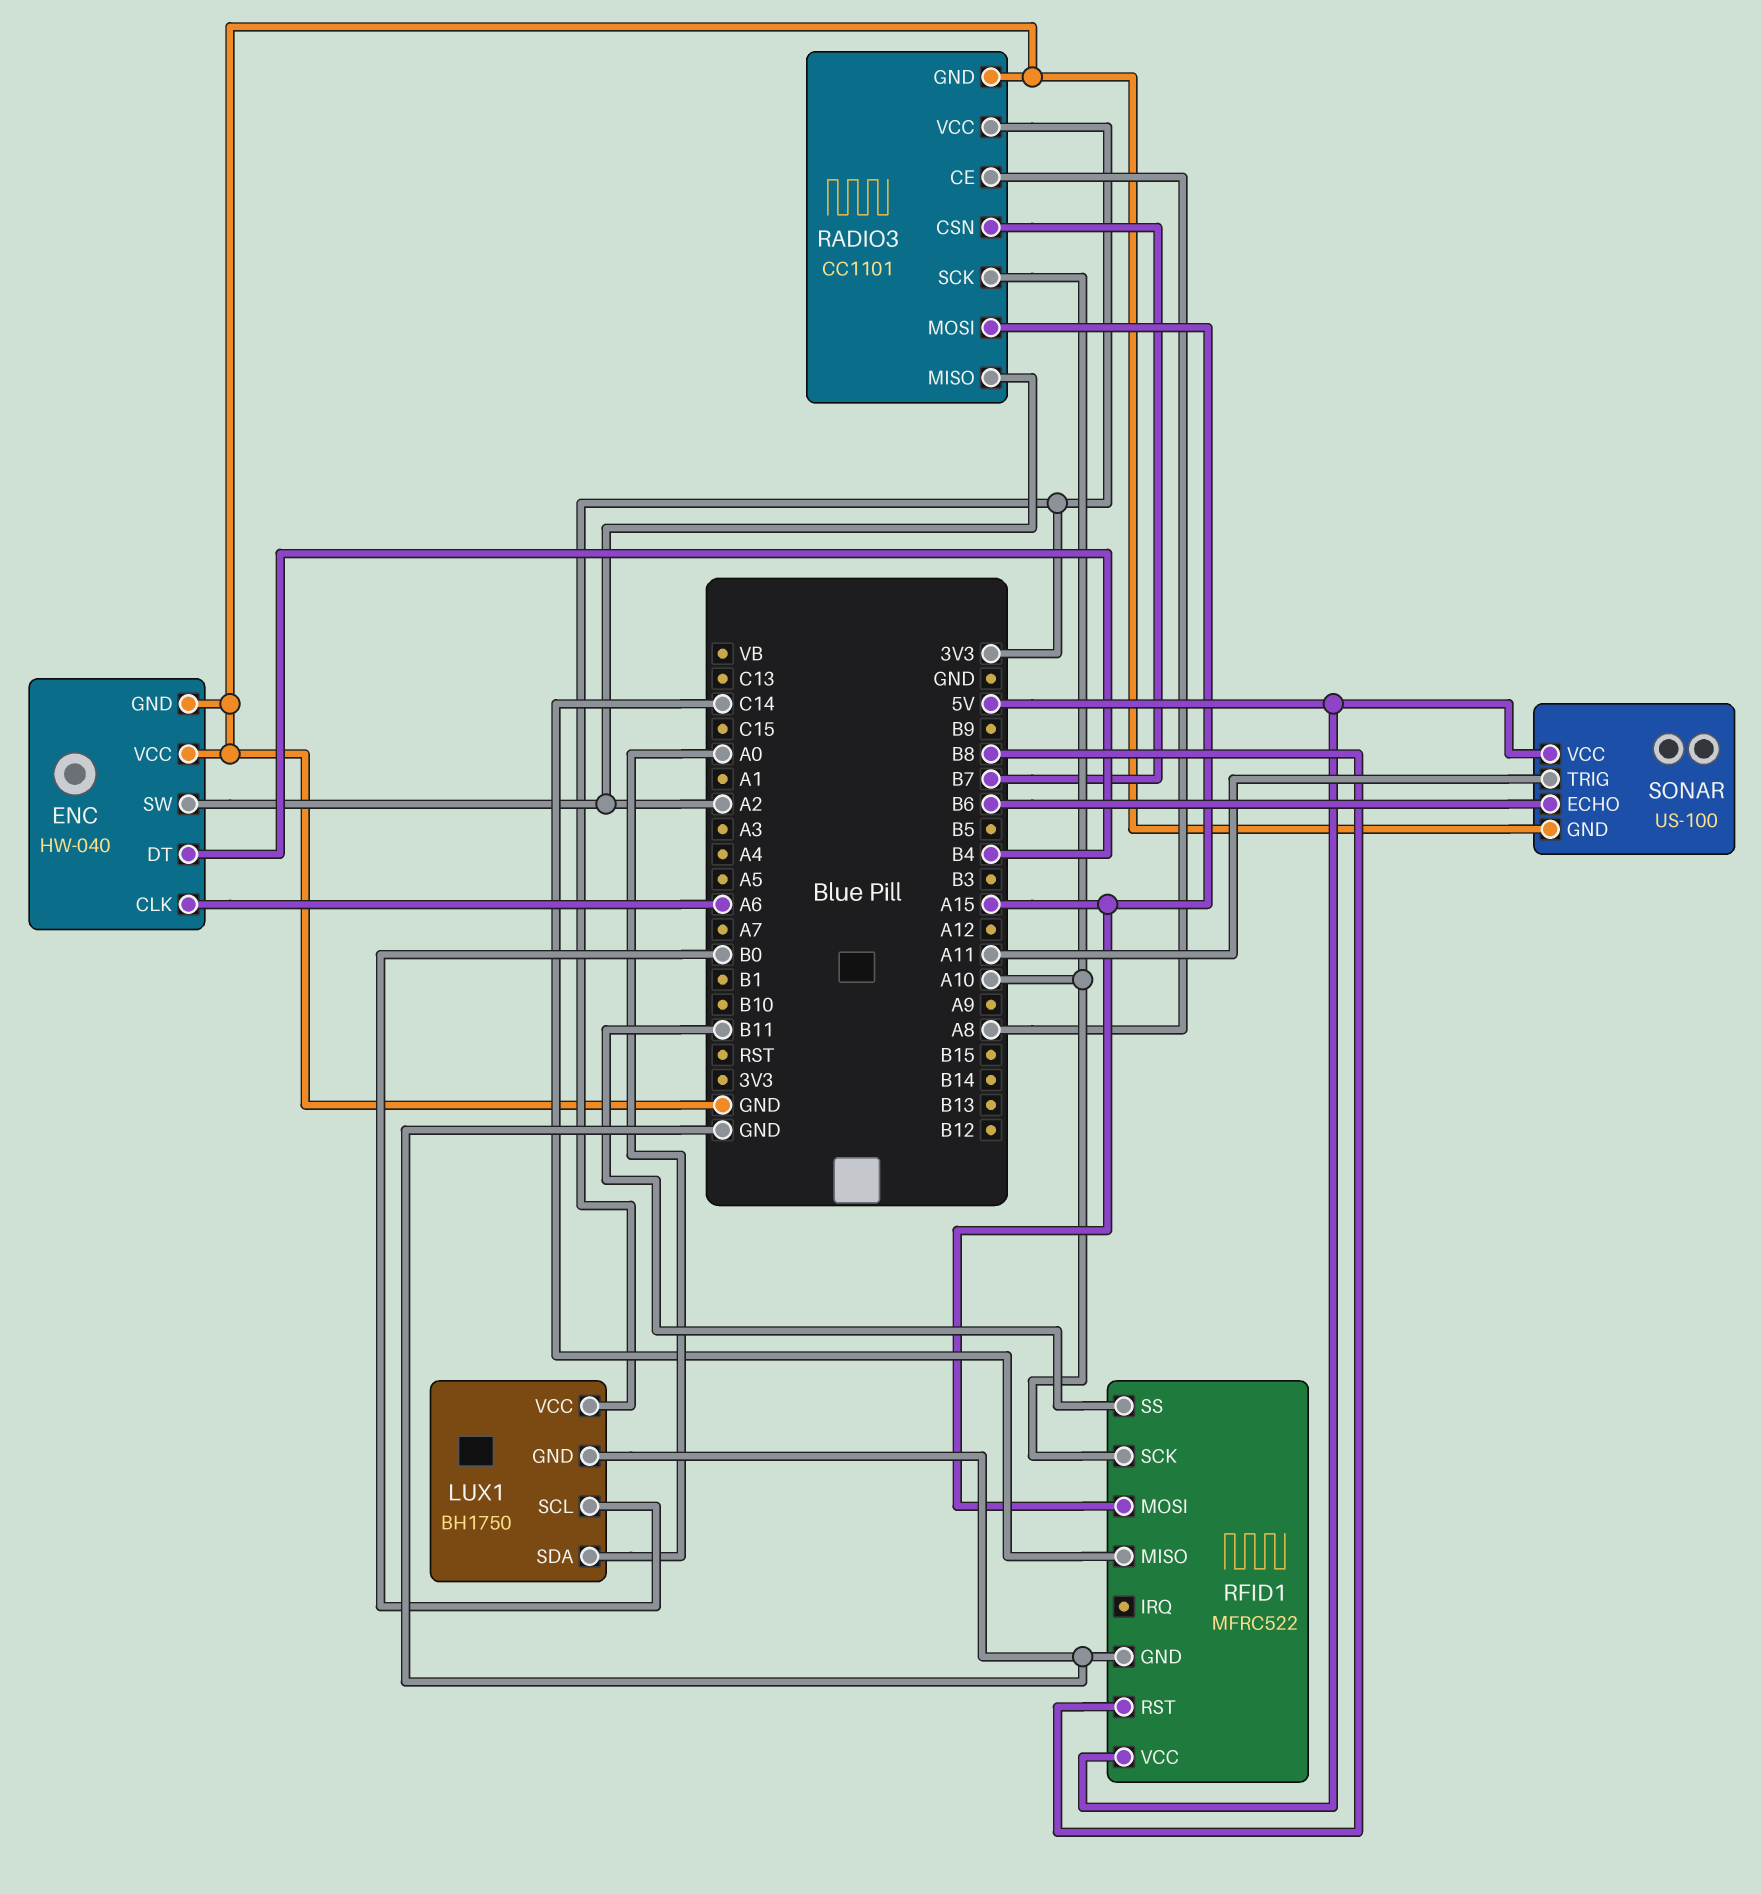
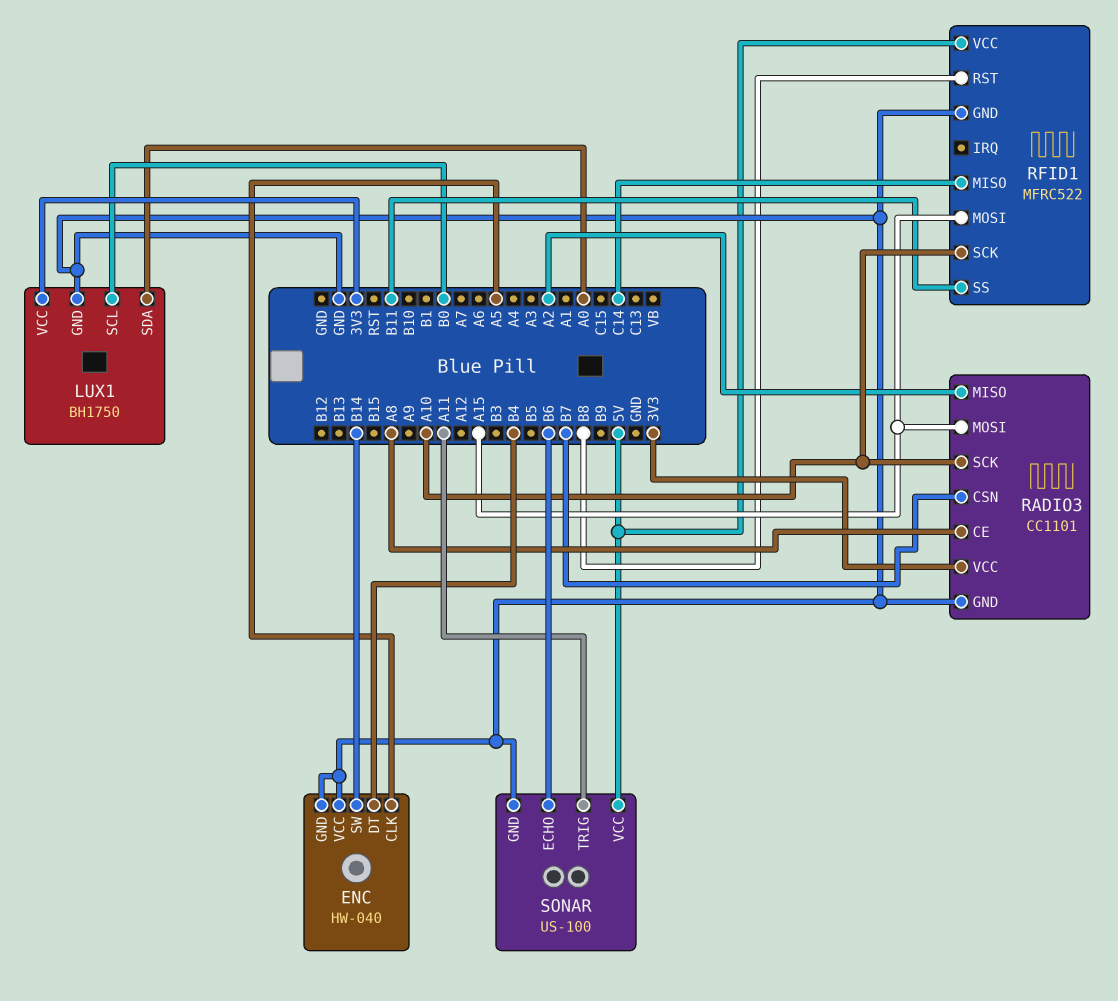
ENC pin CLK: A6 -> A5
ENC pin SW: A2 -> B14

